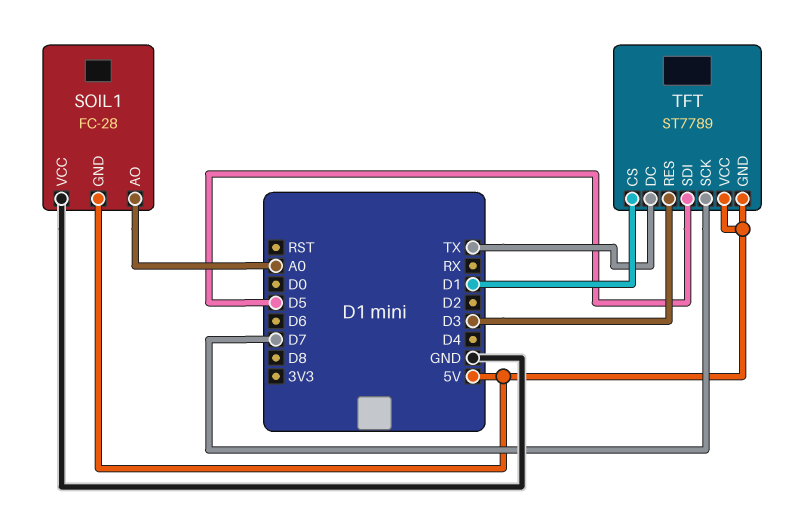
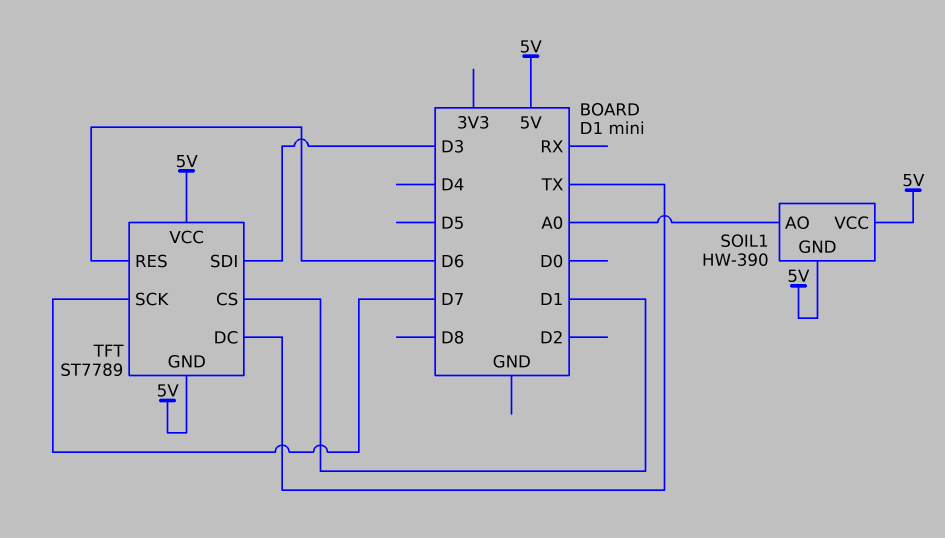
SOIL1: FC-28 -> HW-390
SOIL1 pin VCC: GND -> 5V
TFT pin RES: D3 -> D6
TFT pin SDI: D5 -> D3

